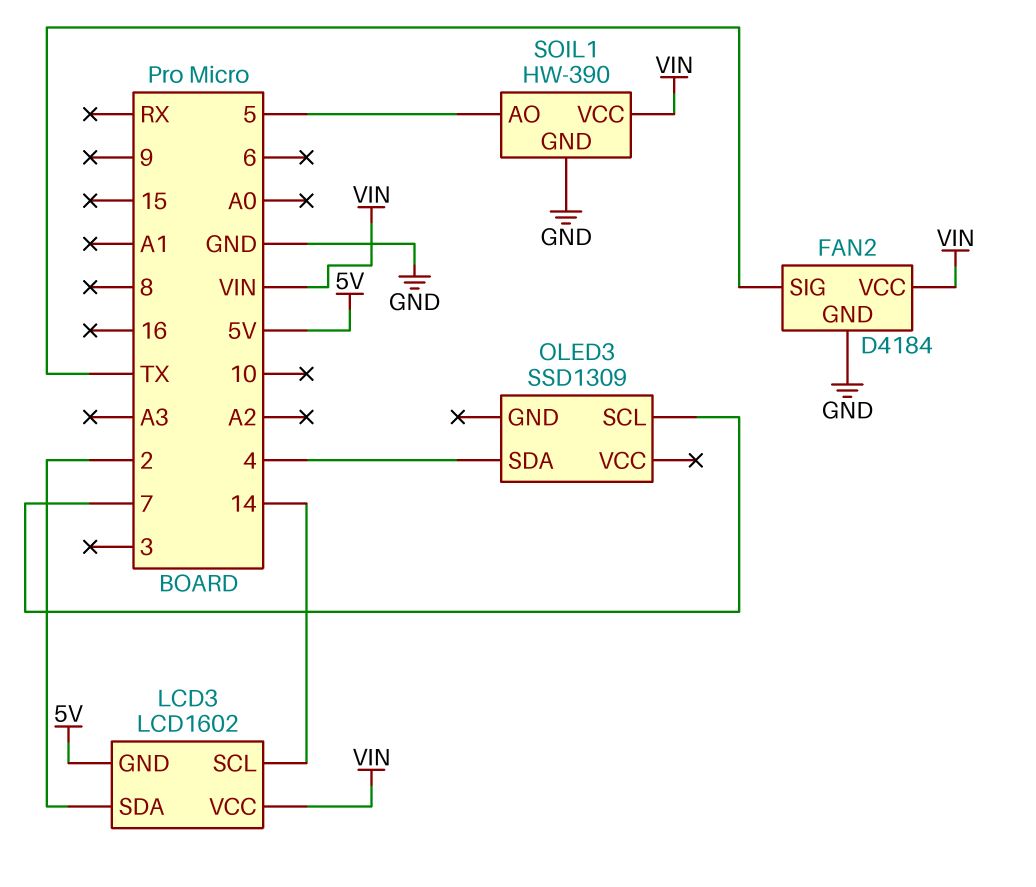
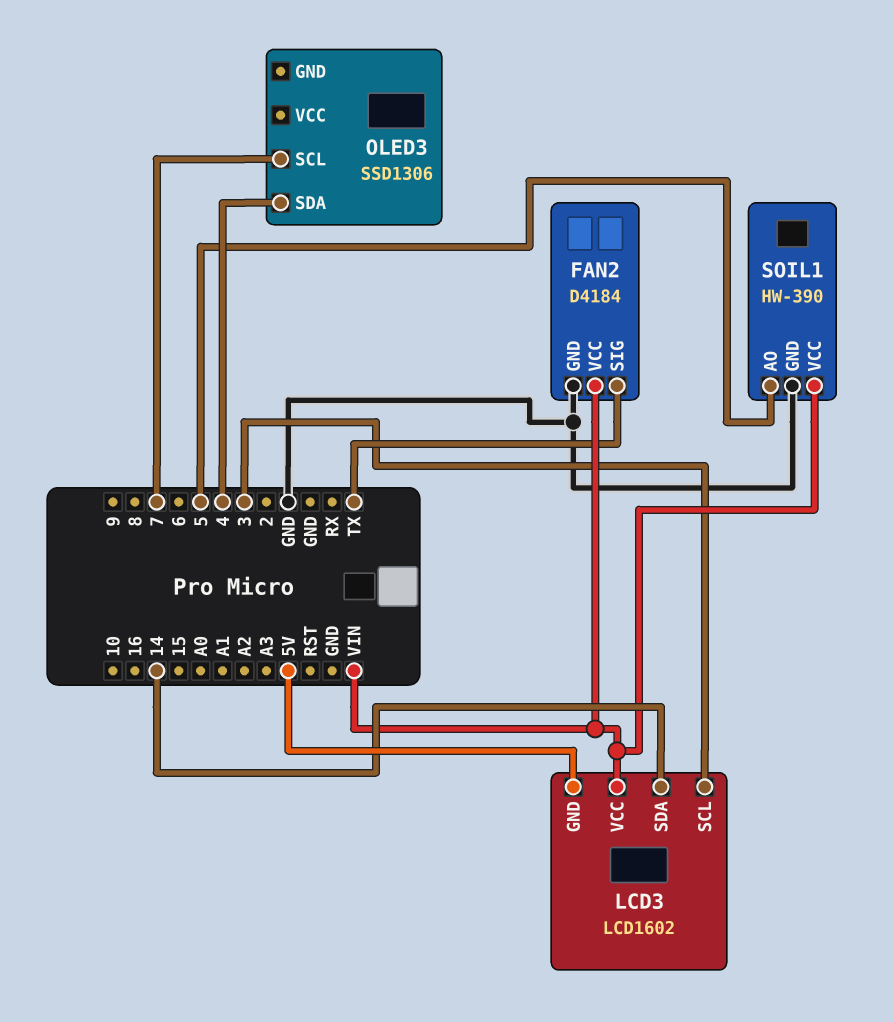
LCD3 pin SCL: 14 -> 3
LCD3 pin SDA: 2 -> 14
OLED3: SSD1309 -> SSD1306

